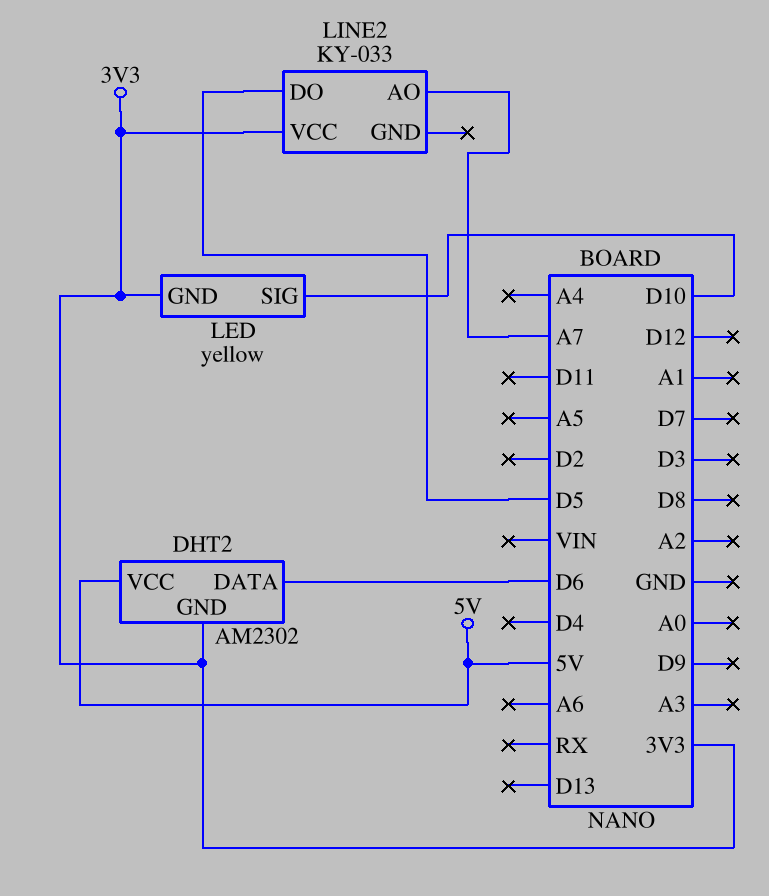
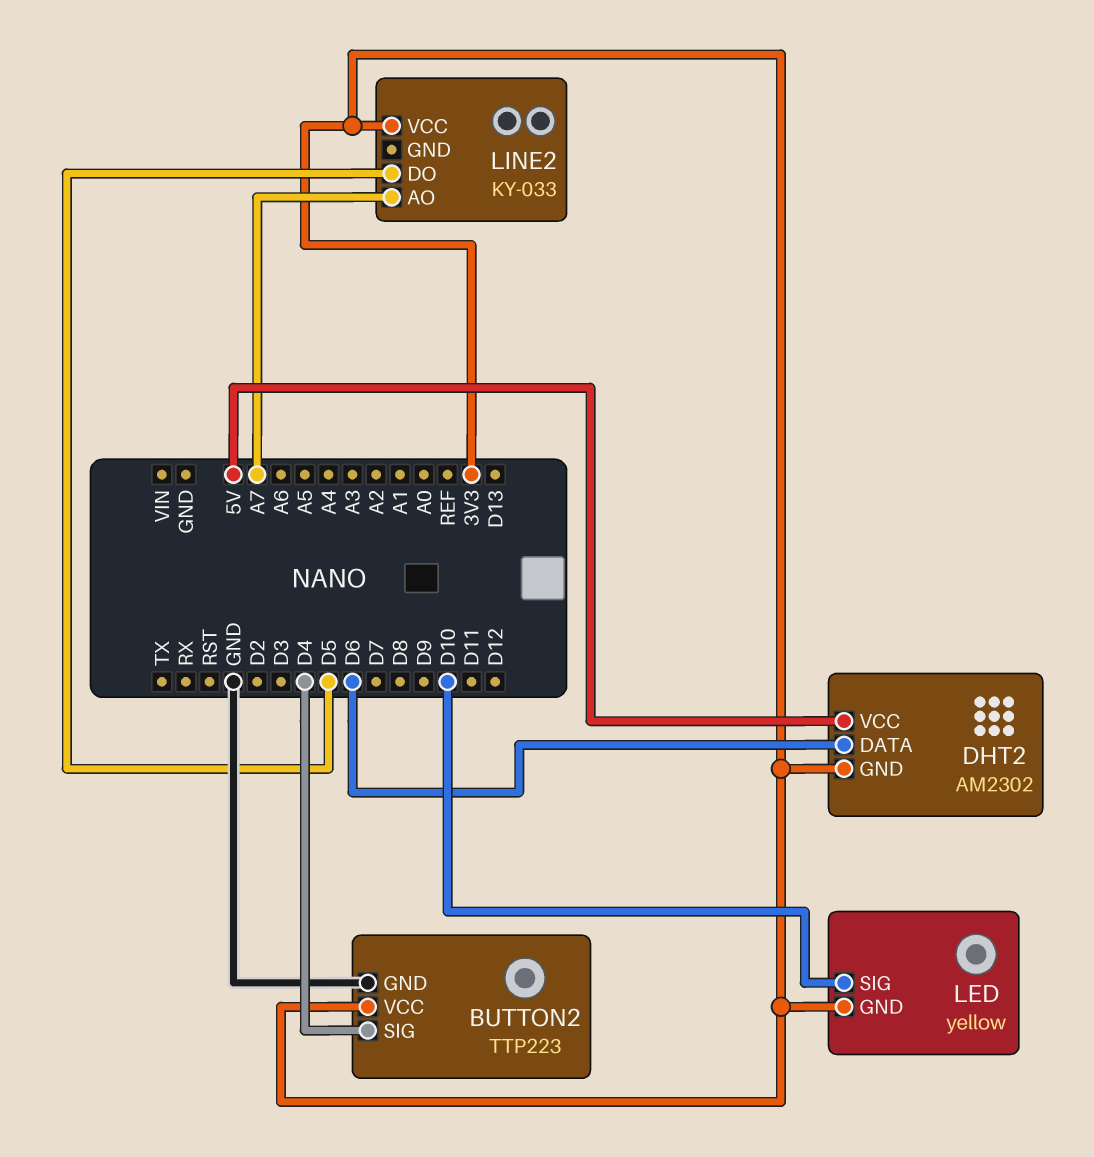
BUTTON2: none -> TTP223
BUTTON2 pin GND: none -> GND
BUTTON2 pin SIG: none -> D4
BUTTON2 pin VCC: none -> 3V3

